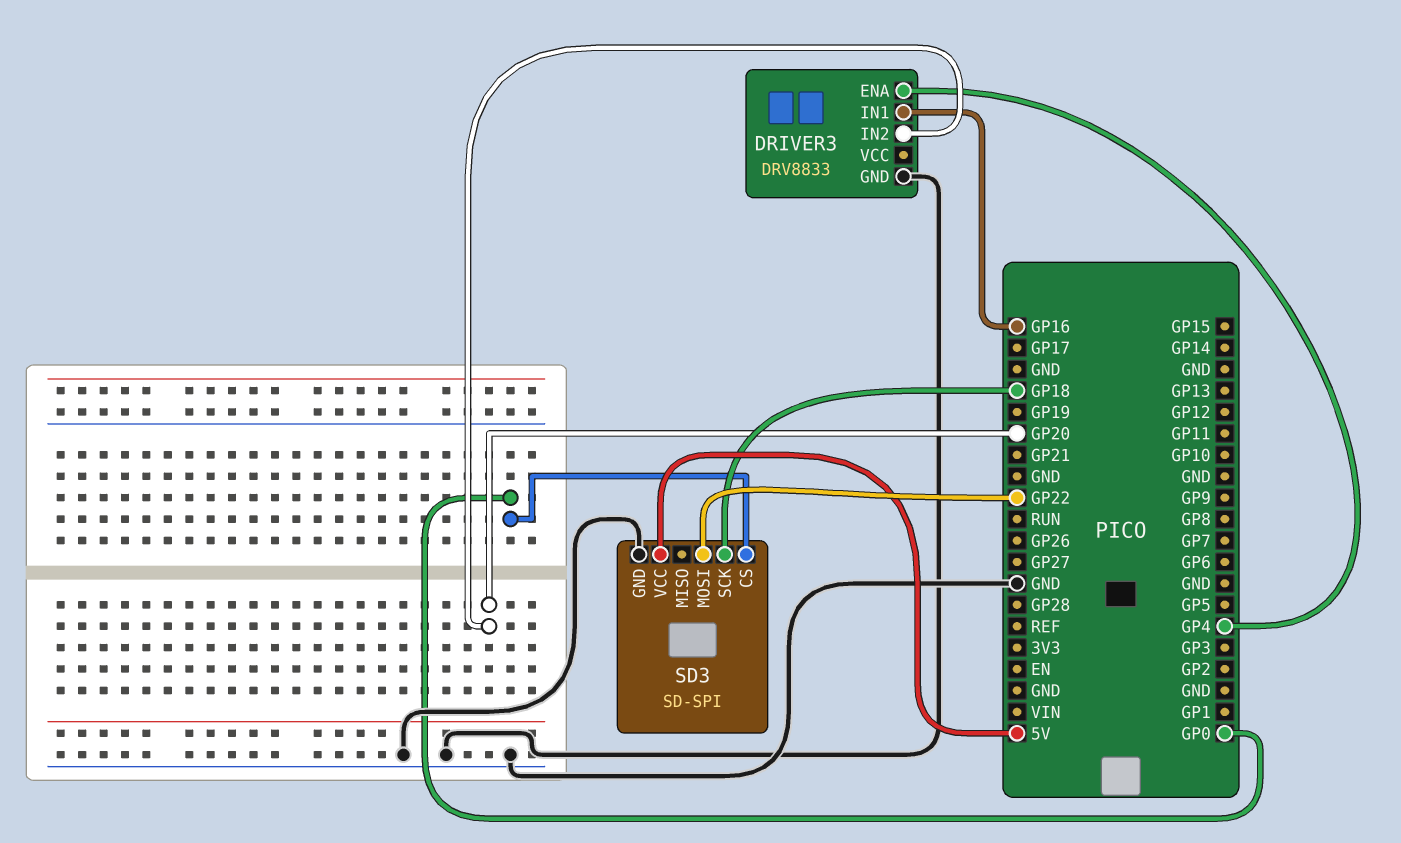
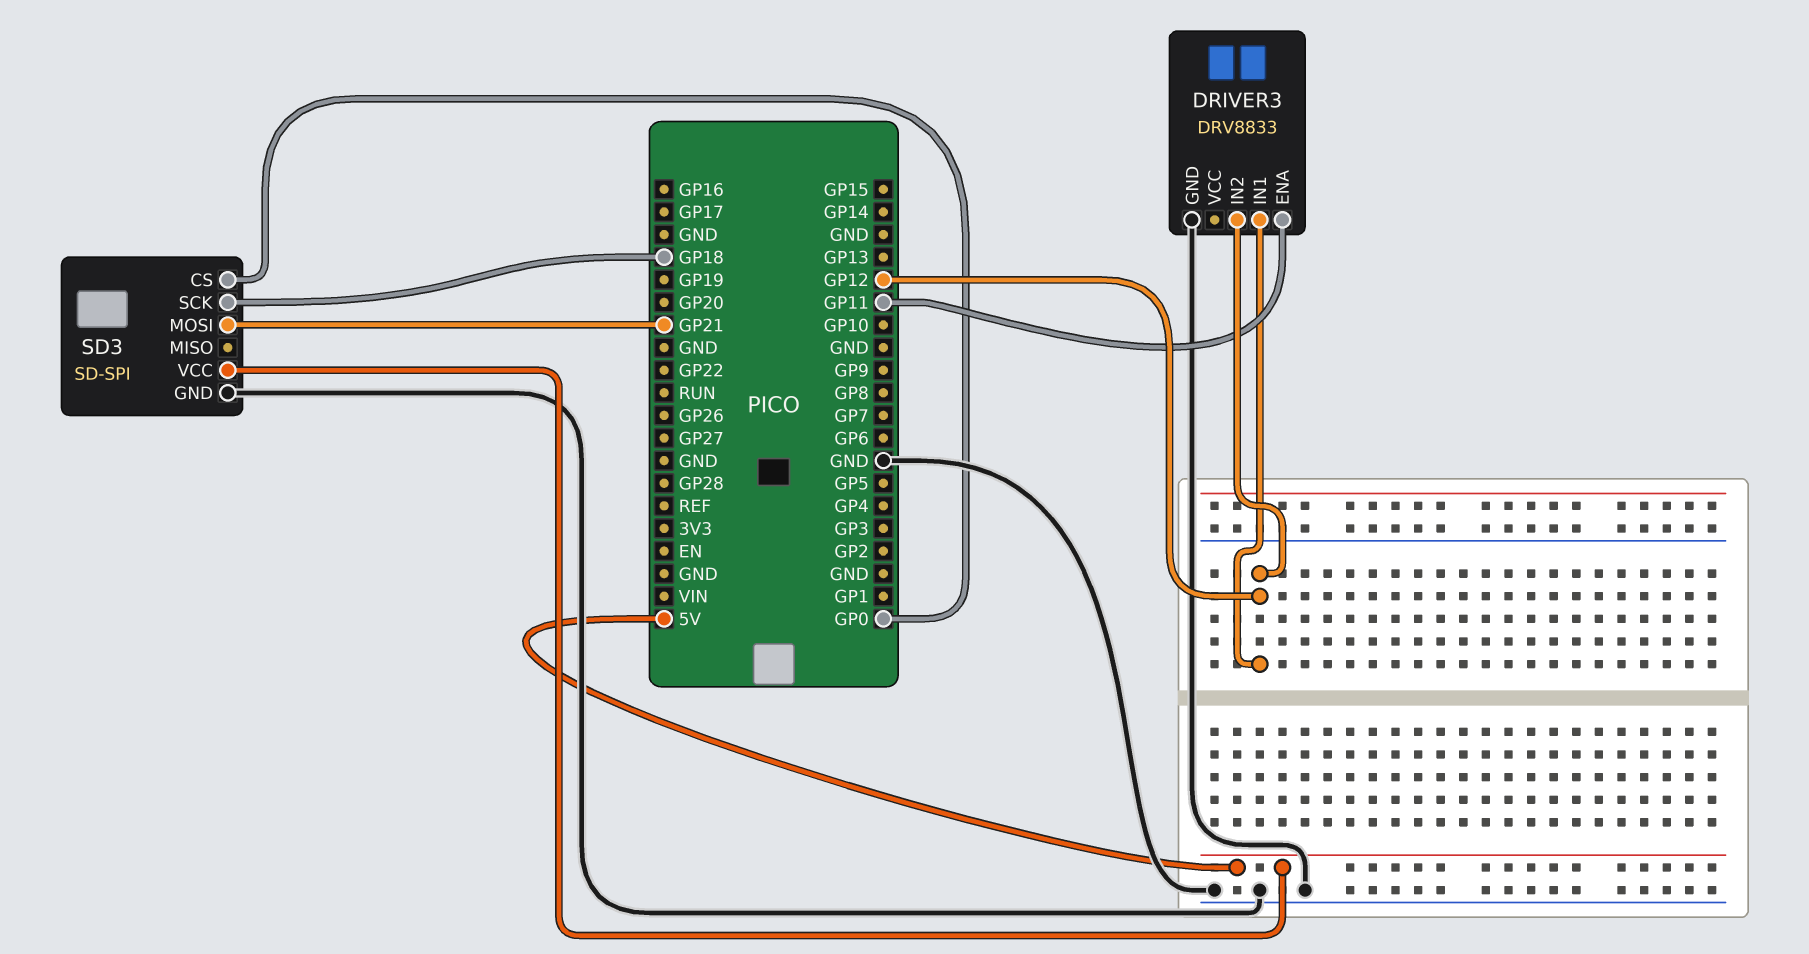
DRIVER3 pin ENA: GP4 -> GP11
DRIVER3 pin IN1: GP16 -> GP12
DRIVER3 pin IN2: GP20 -> GP12
SD3 pin MOSI: GP22 -> GP21

